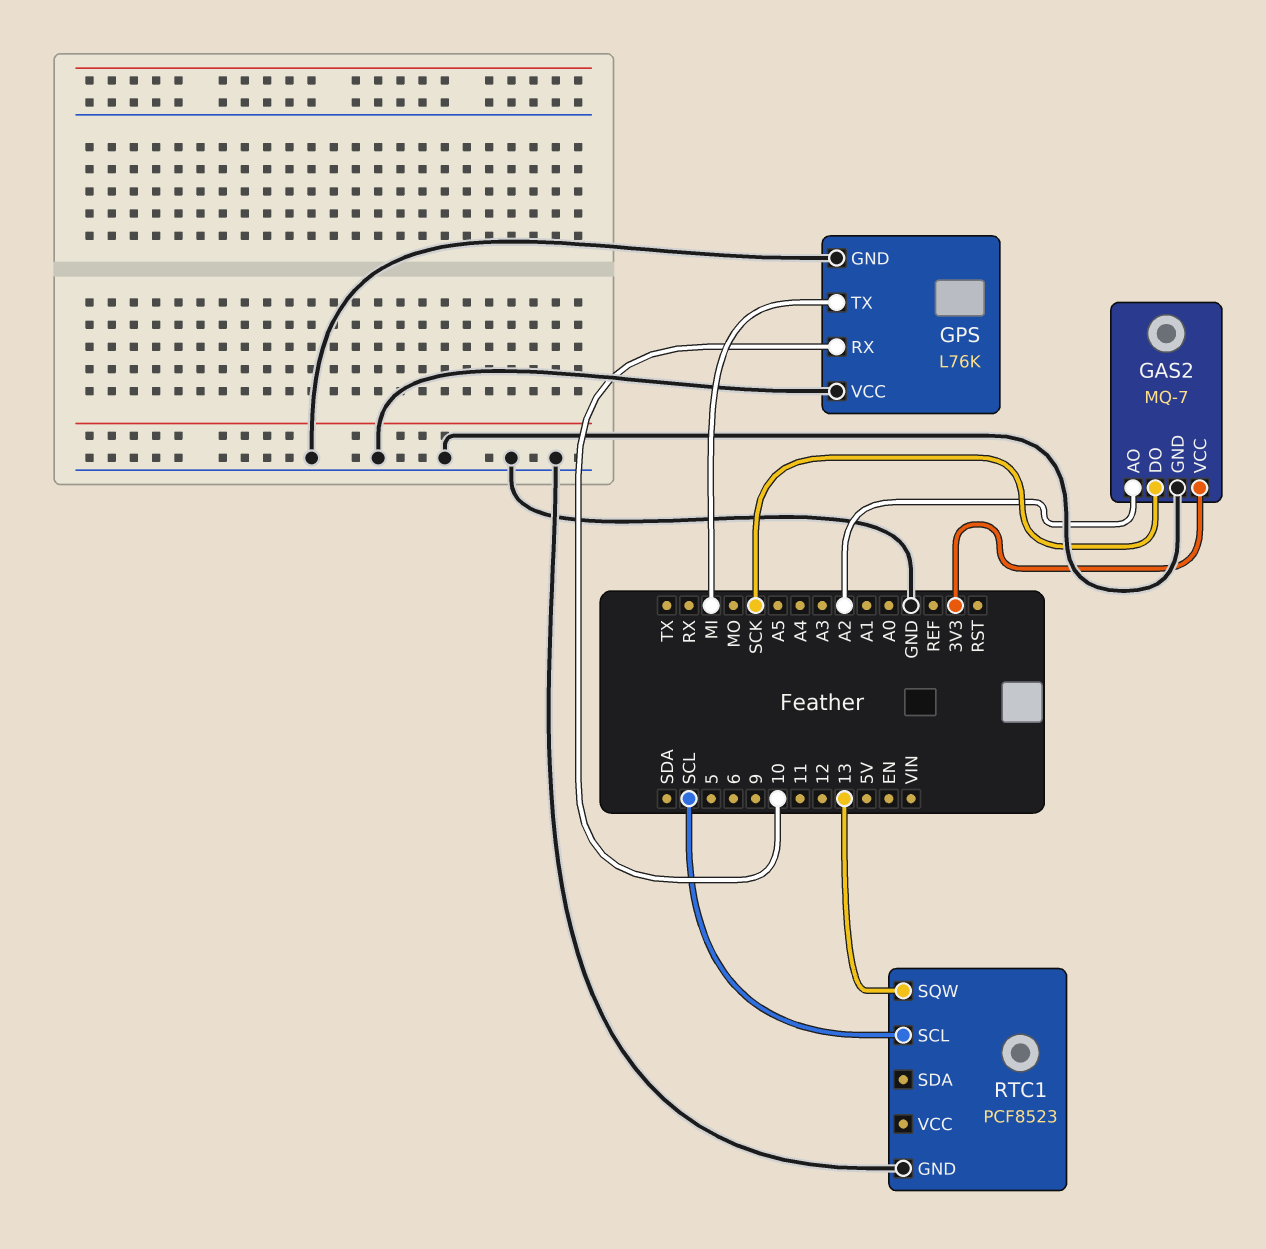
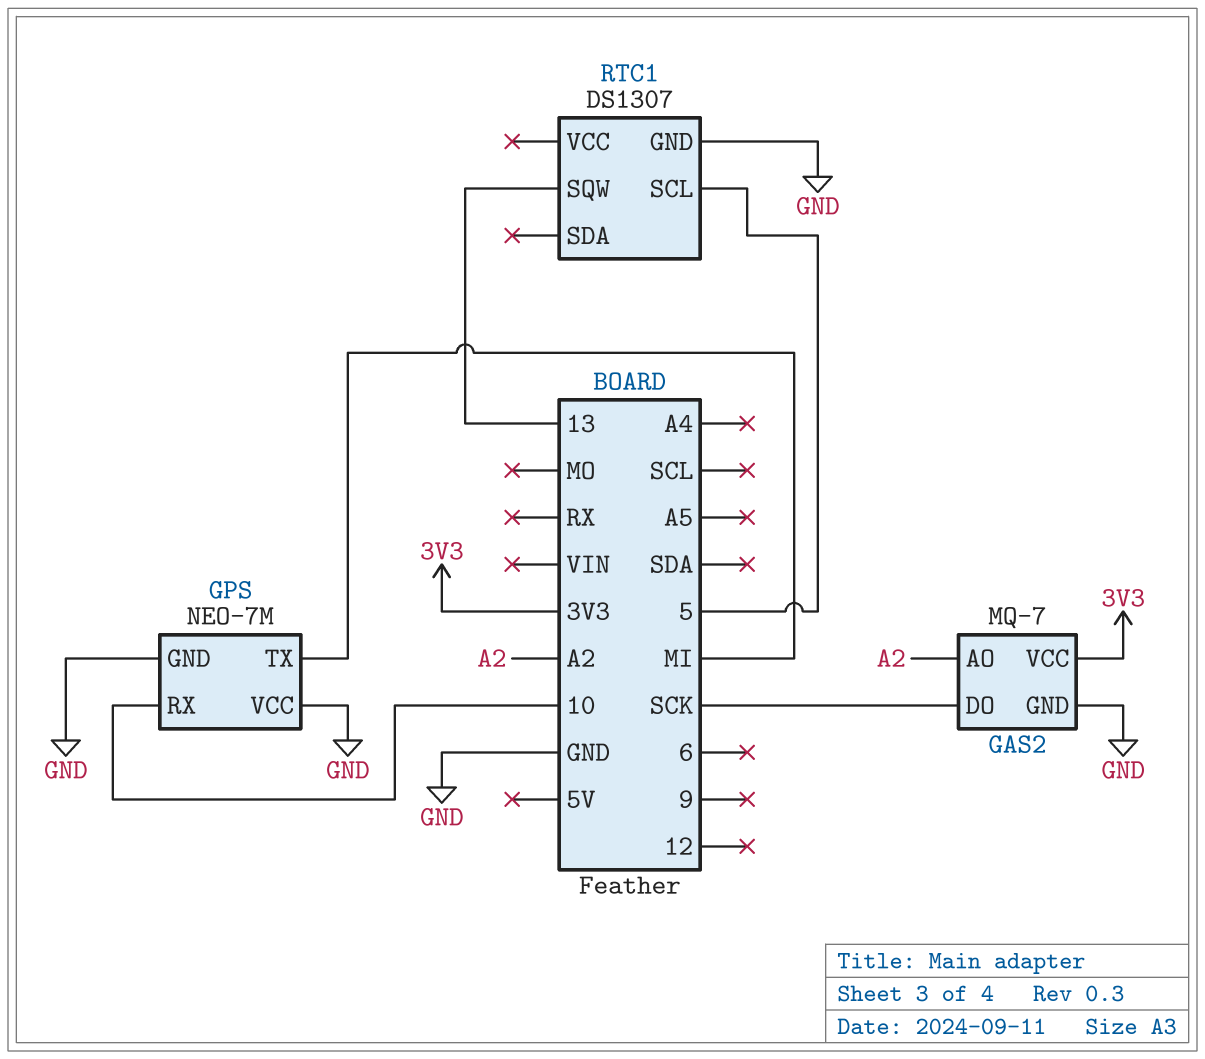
GPS: L76K -> NEO-7M
RTC1: PCF8523 -> DS1307
RTC1 pin SCL: SCL -> 5

